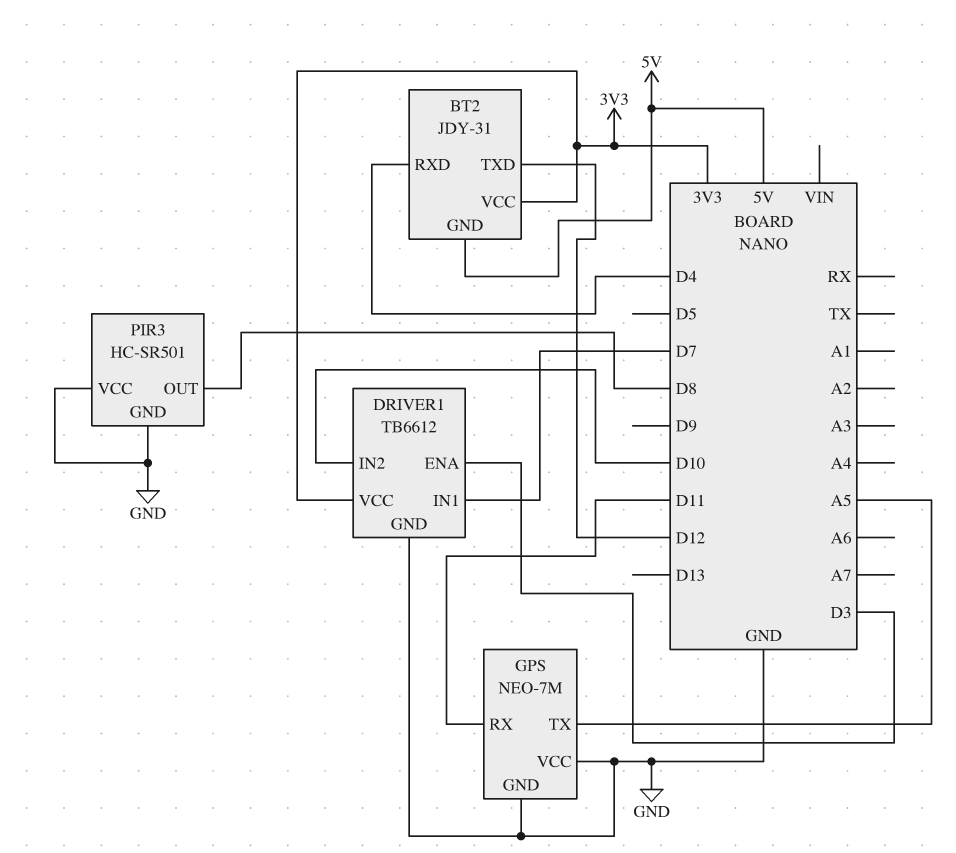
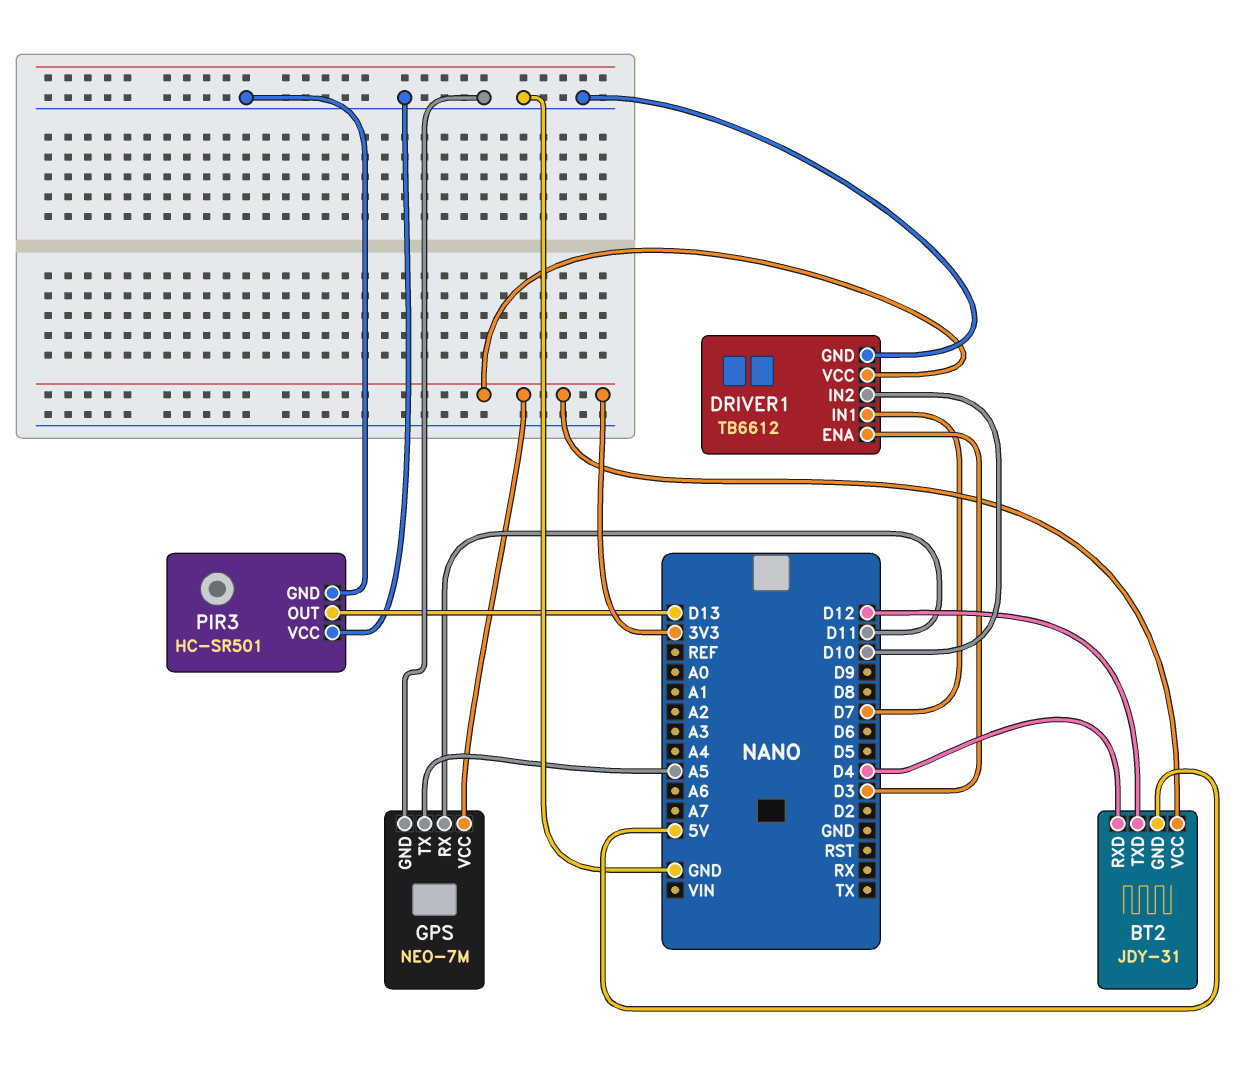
GPS pin VCC: GND -> 3V3
PIR3 pin OUT: D8 -> D13

